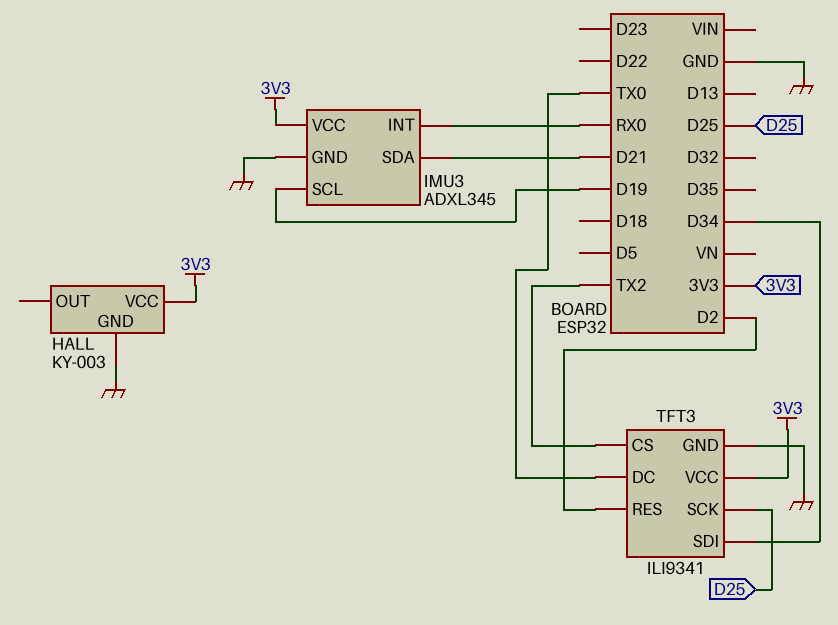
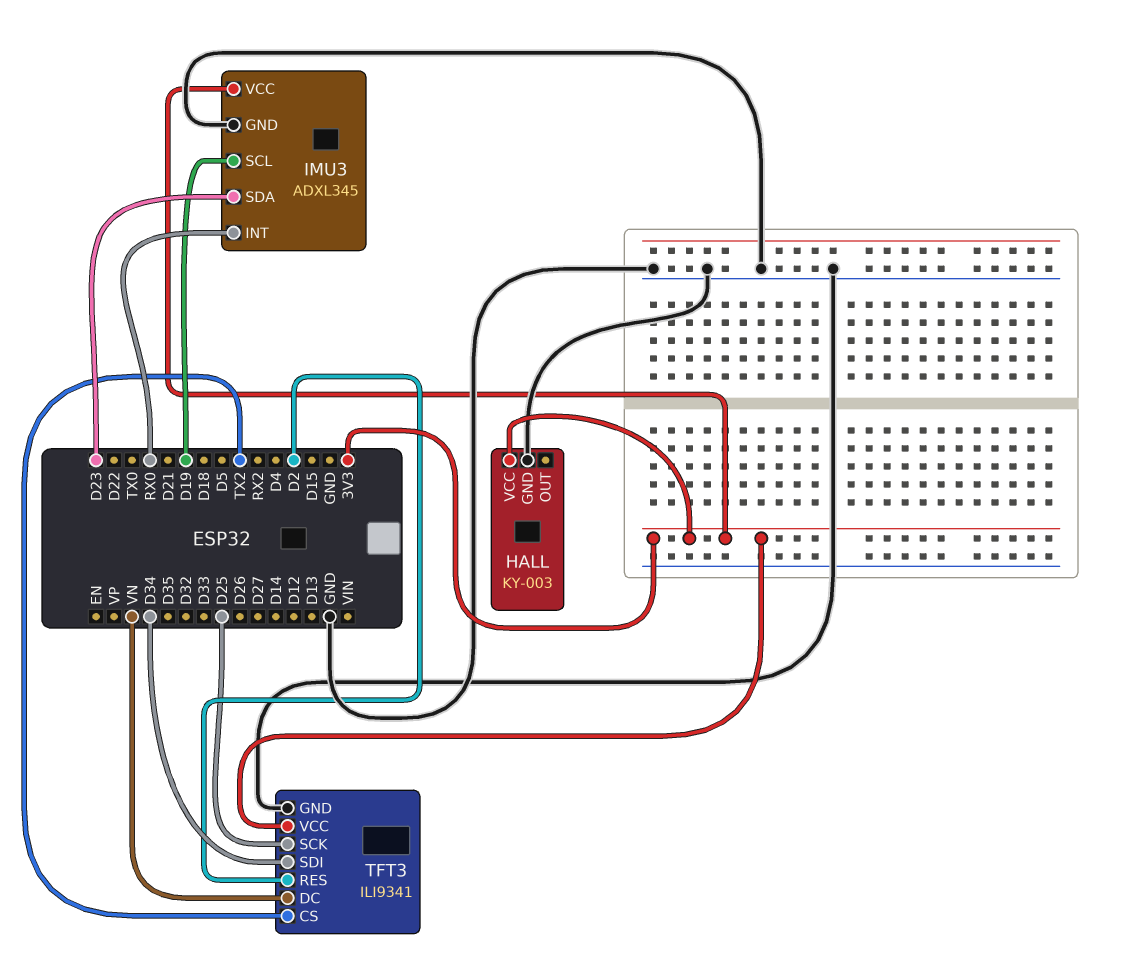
IMU3 pin SDA: D21 -> D23
TFT3 pin DC: TX0 -> VN

